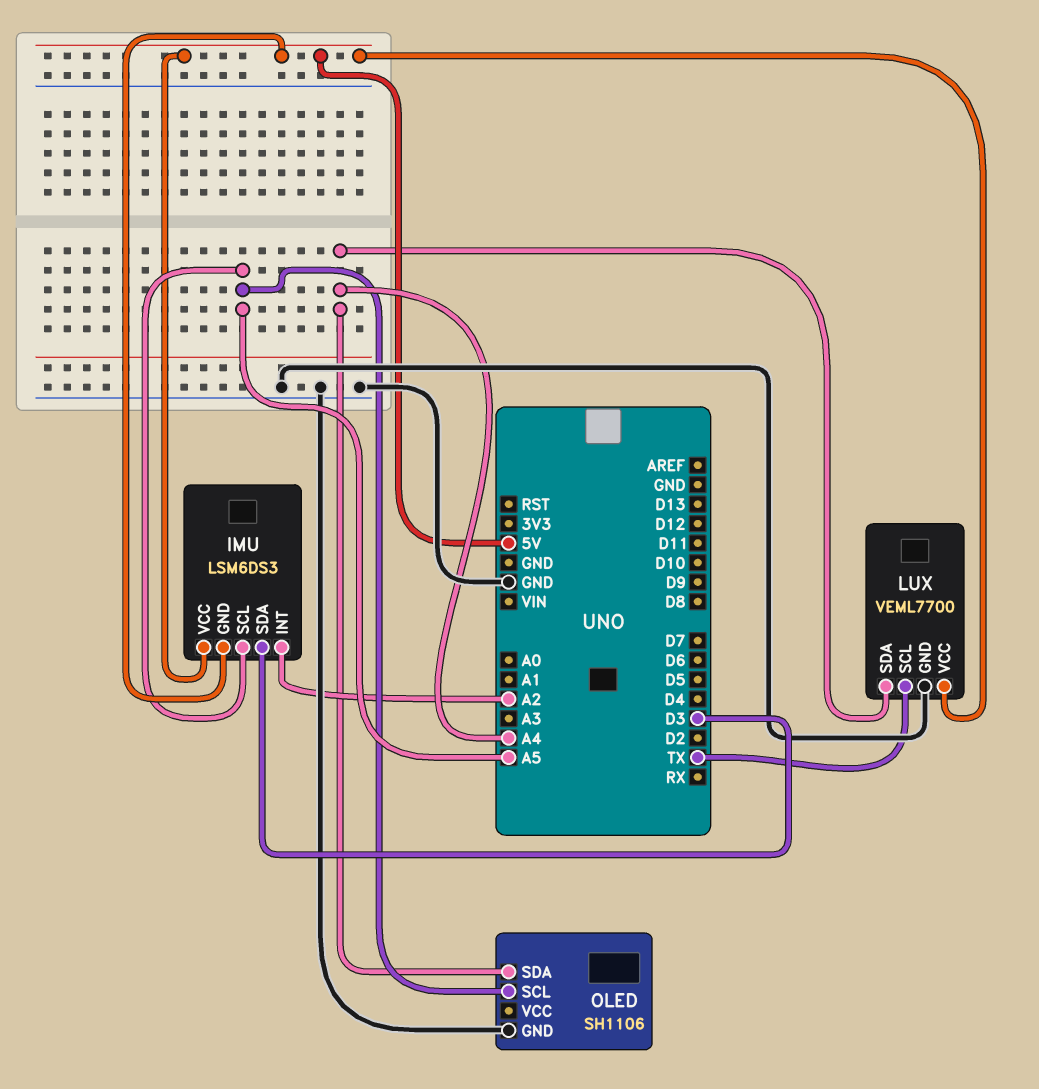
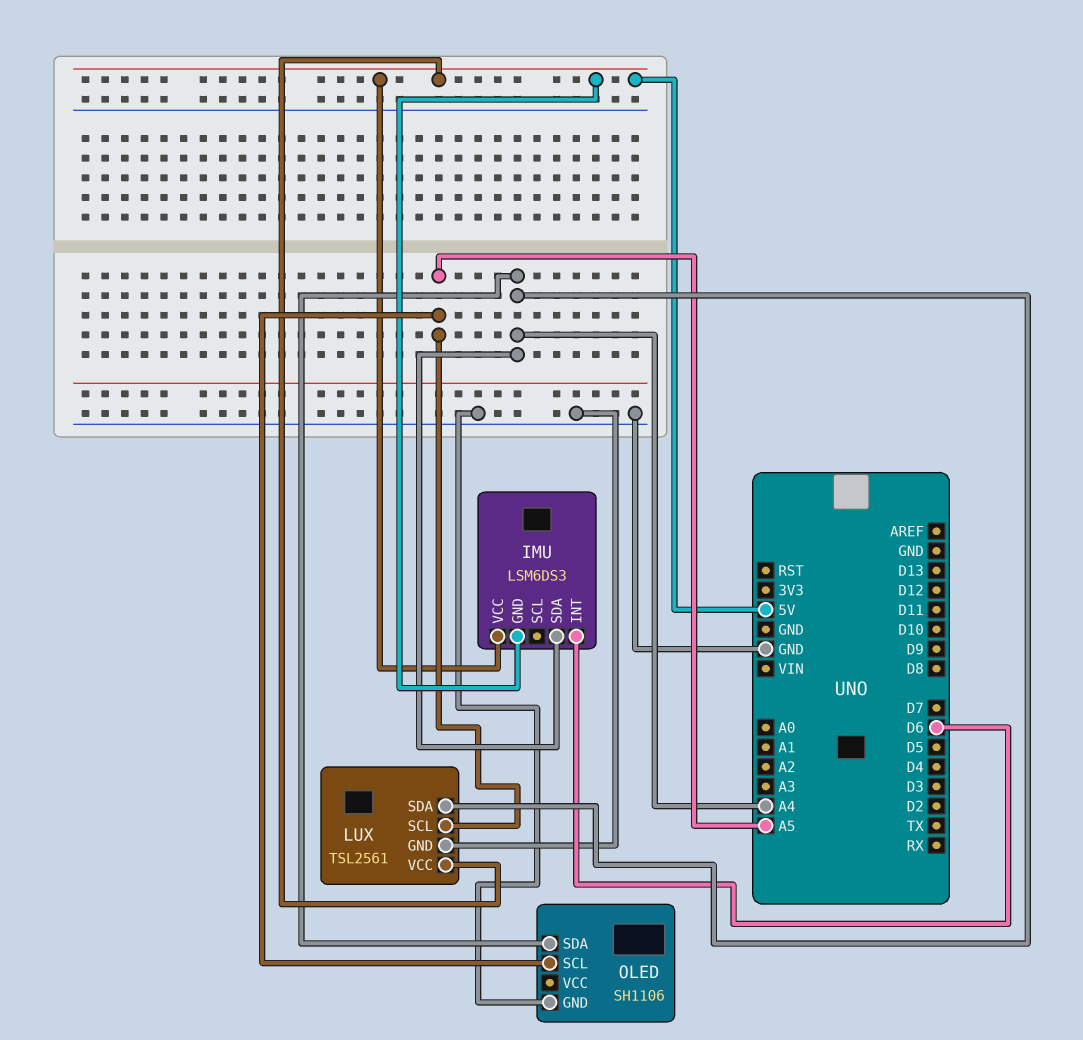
IMU pin INT: A2 -> D6
IMU pin SCL: A5 -> none
IMU pin SDA: D3 -> A4
LUX: VEML7700 -> TSL2561
LUX pin SCL: TX -> A5

